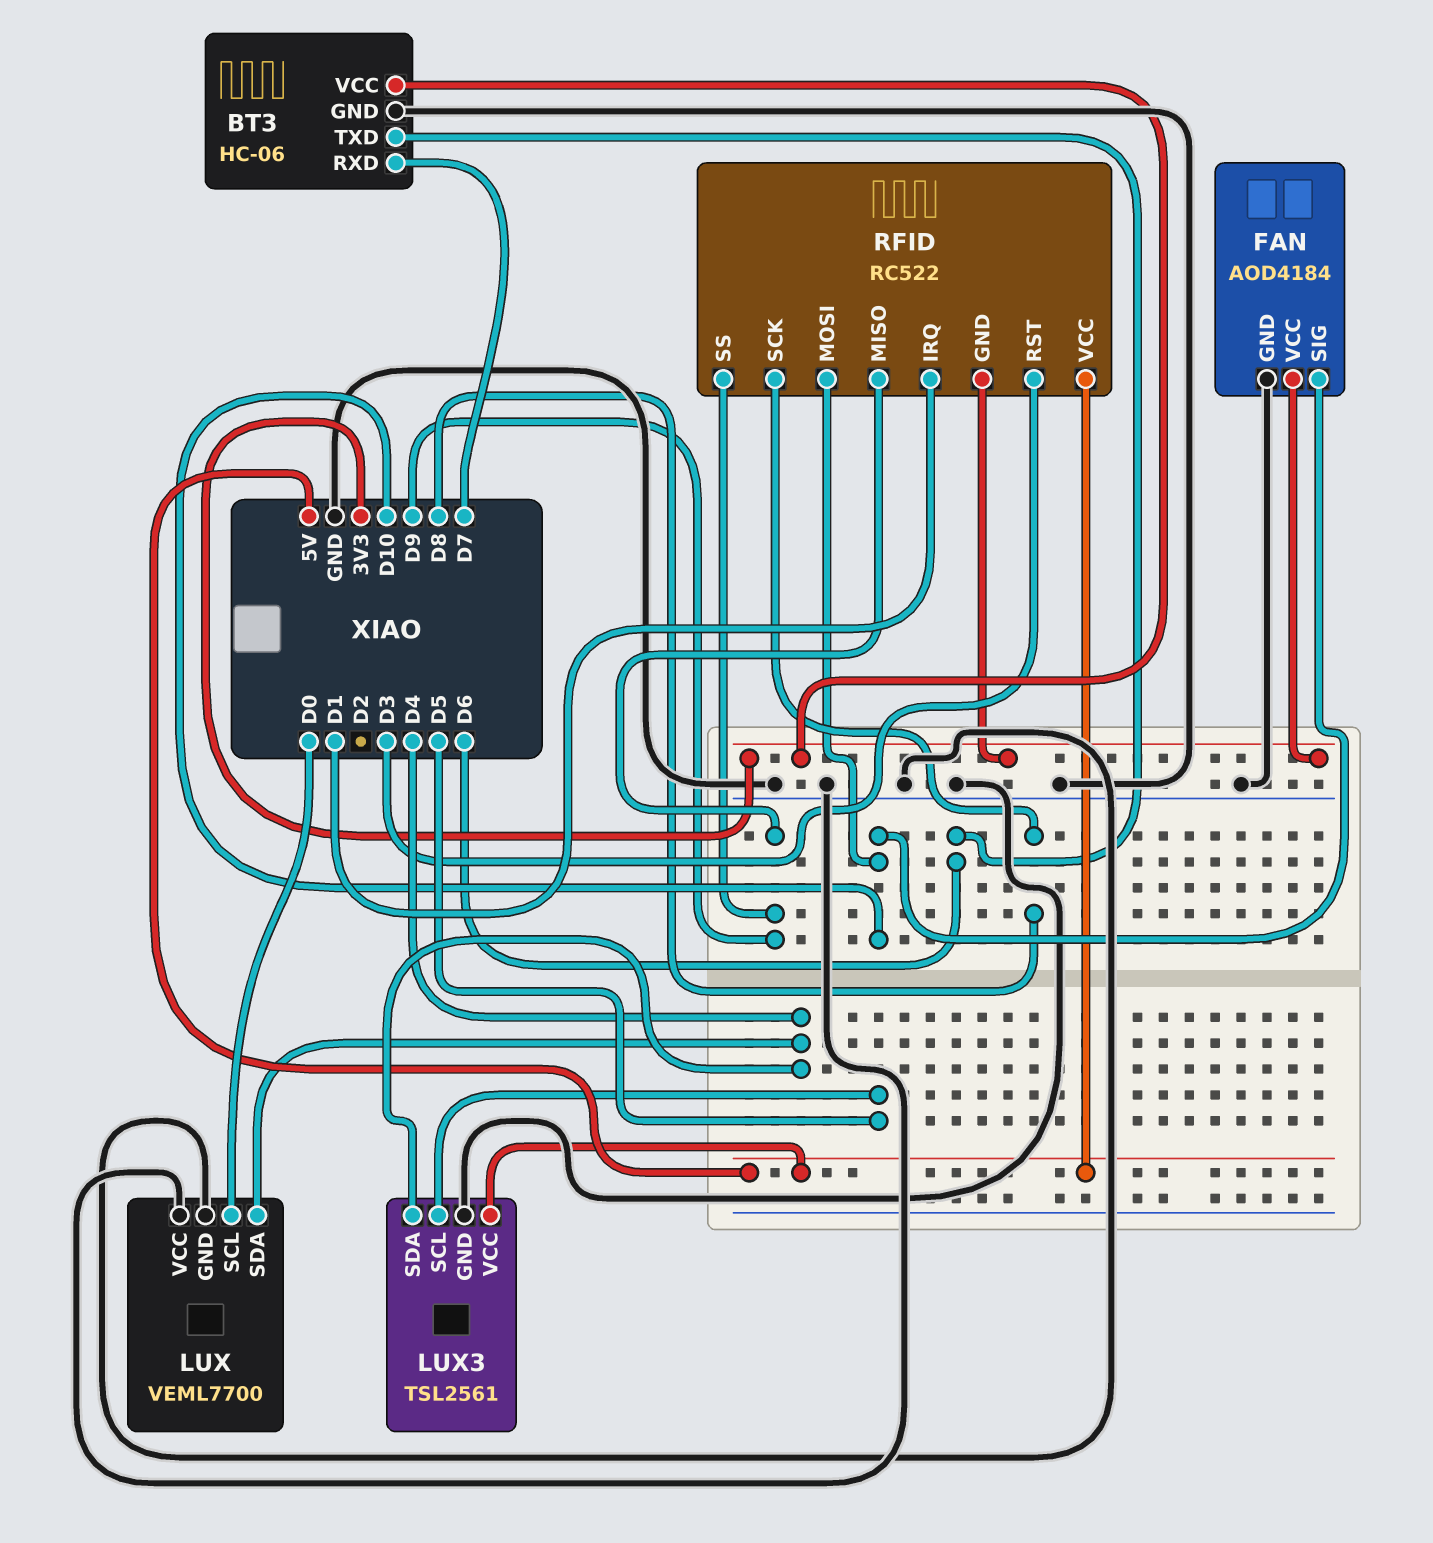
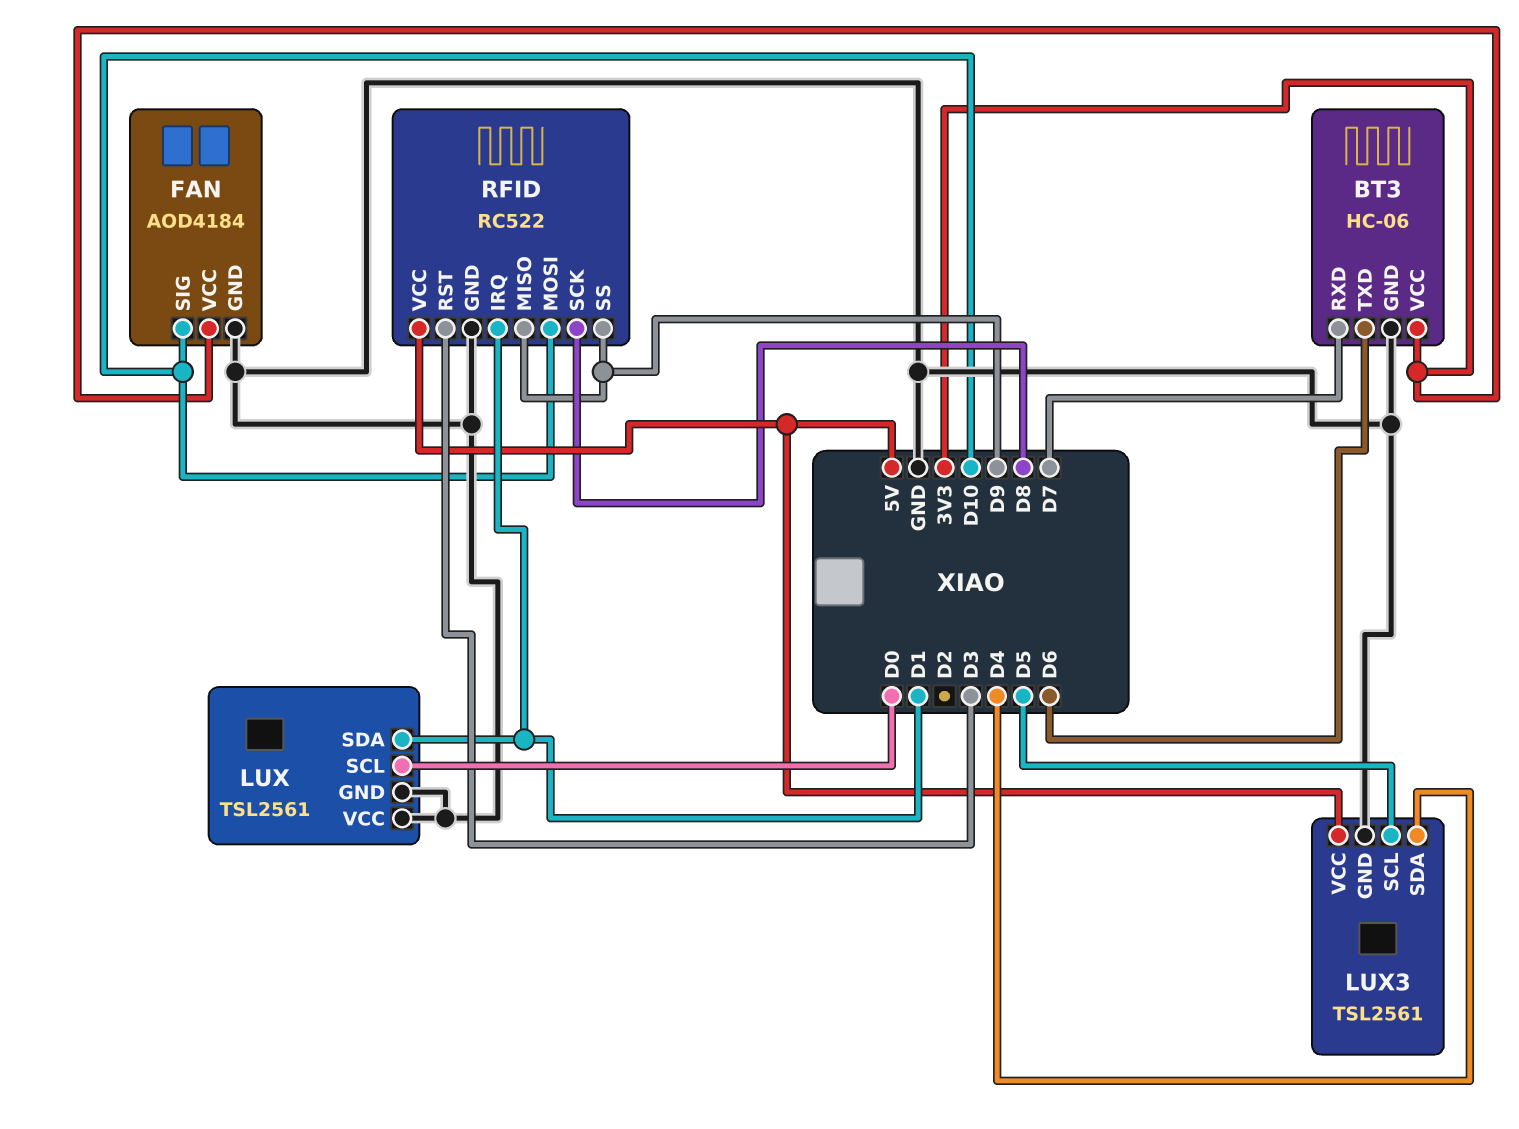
LUX: VEML7700 -> TSL2561
LUX pin SDA: D4 -> D1
RFID pin GND: 3V3 -> GND

